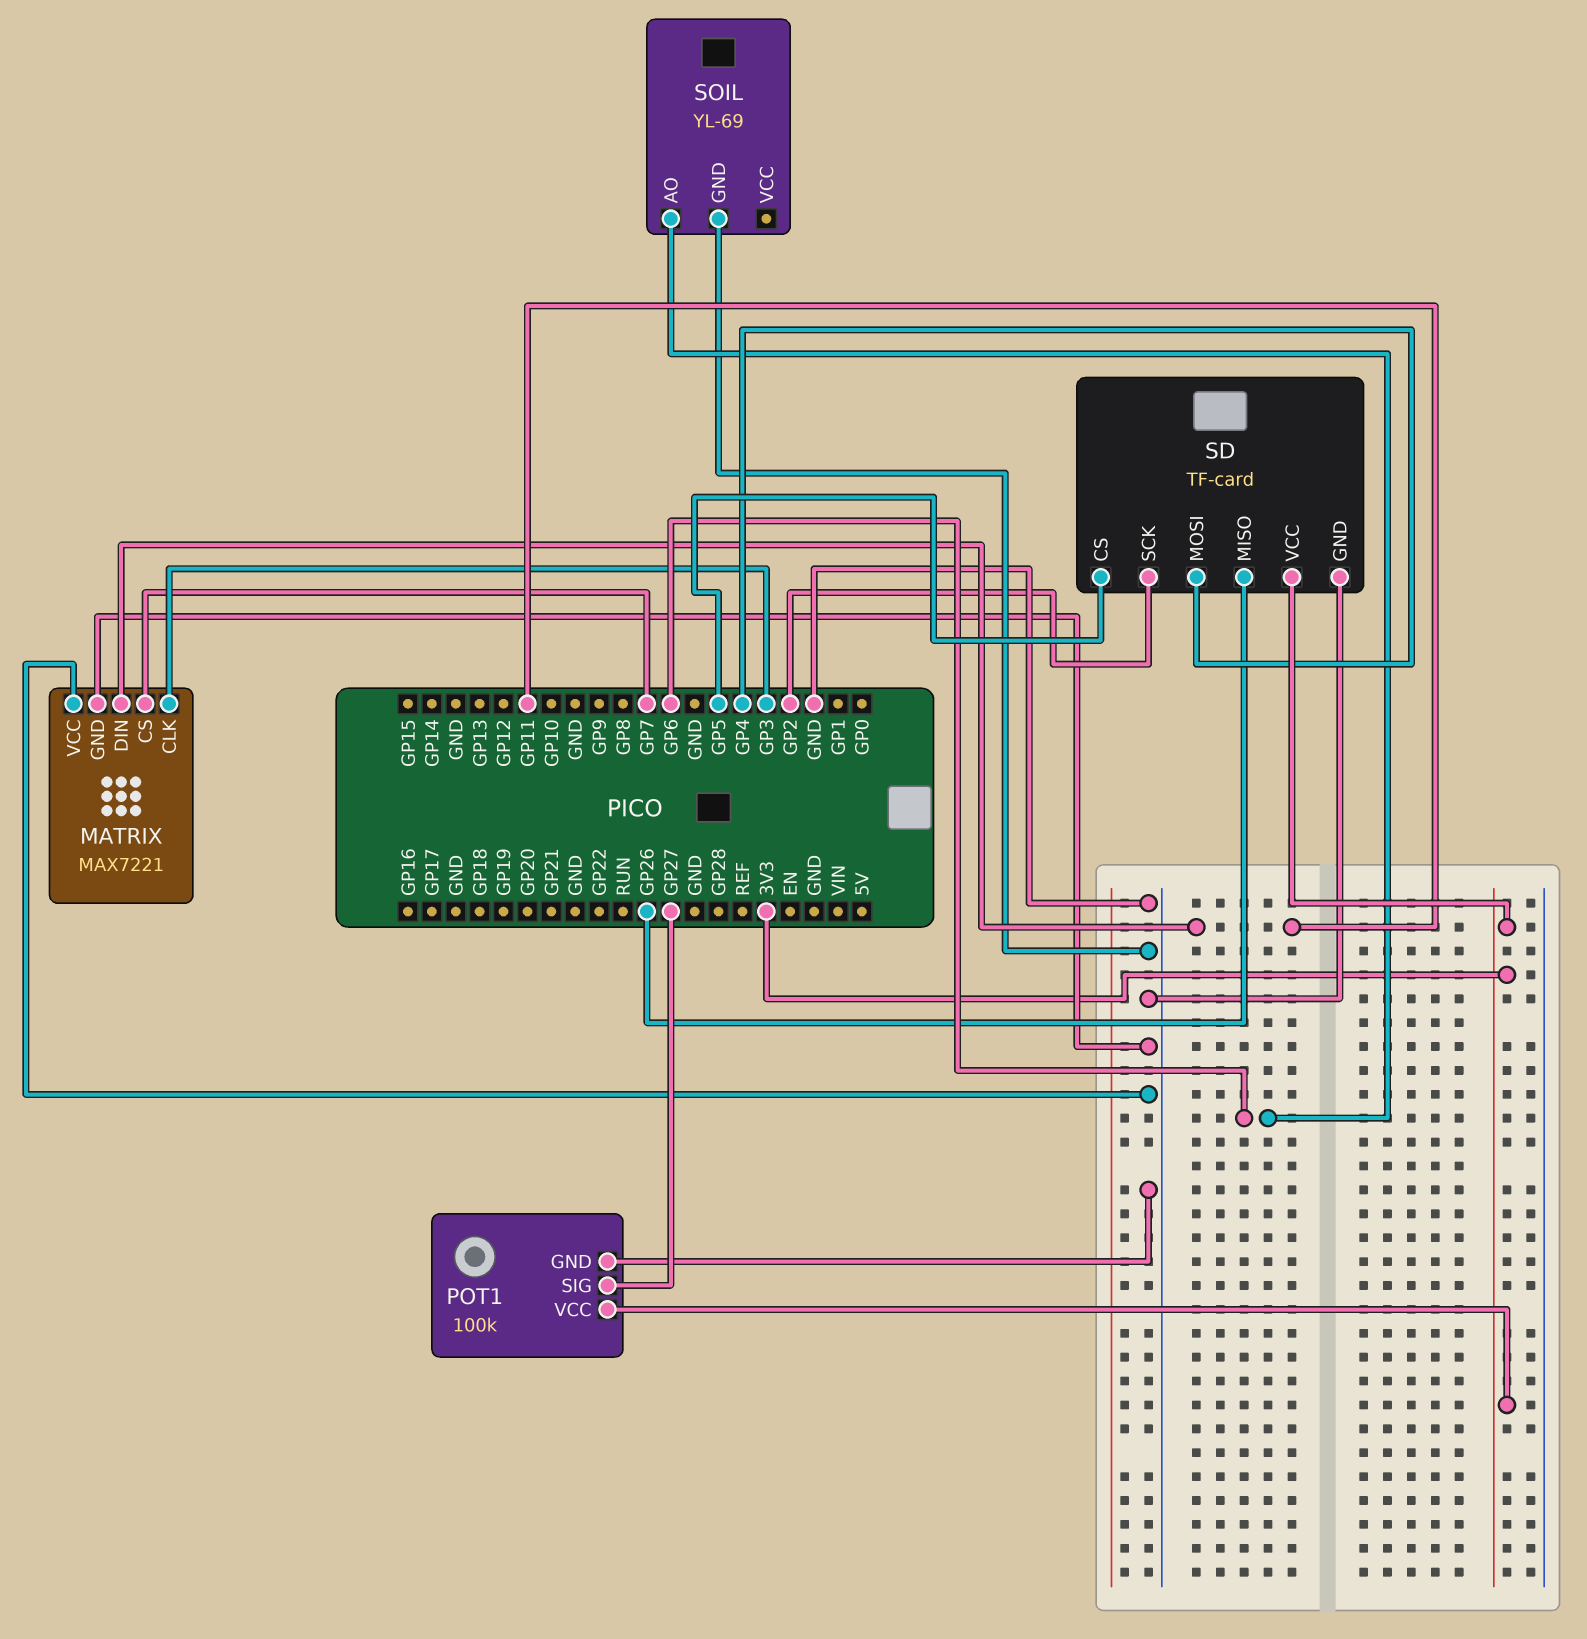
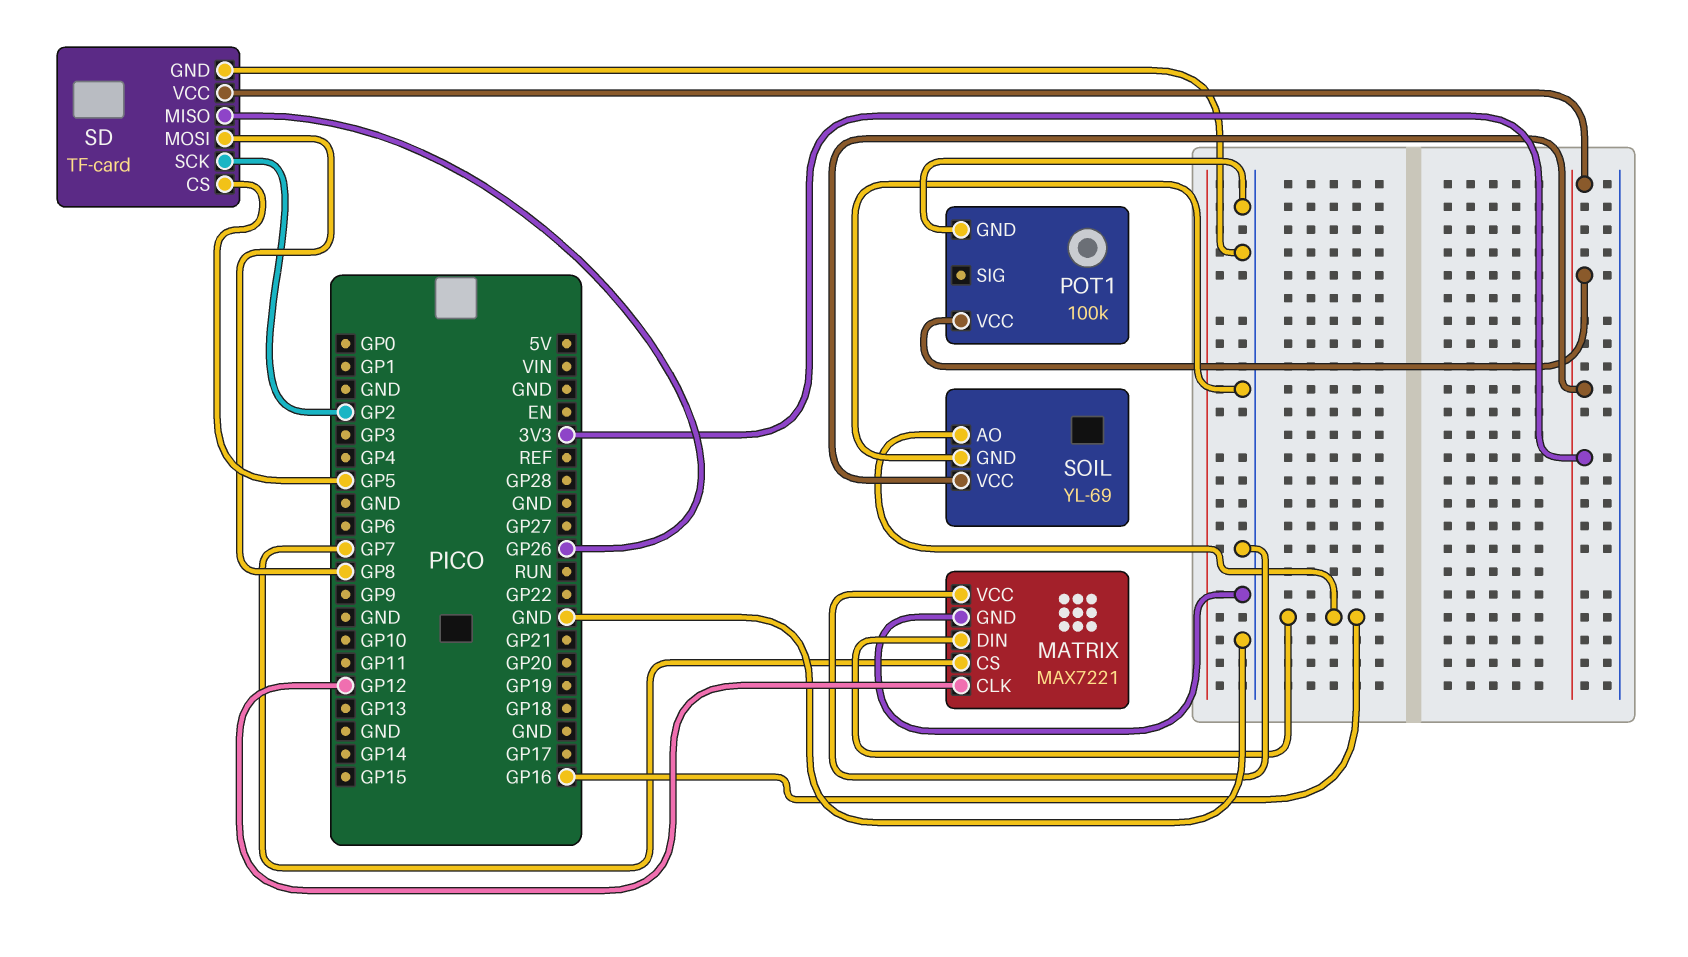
MATRIX pin CLK: GP3 -> GP12
MATRIX pin DIN: GP11 -> GP16
POT1 pin SIG: GP27 -> none
SD pin MOSI: GP4 -> GP8
SOIL pin AO: GP6 -> GP16
SOIL pin VCC: none -> 3V3

